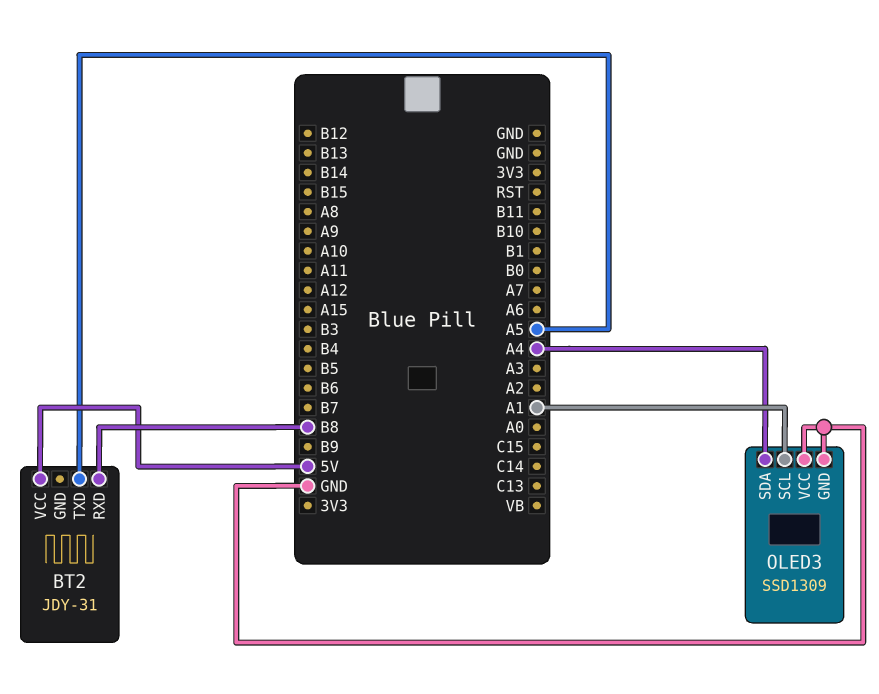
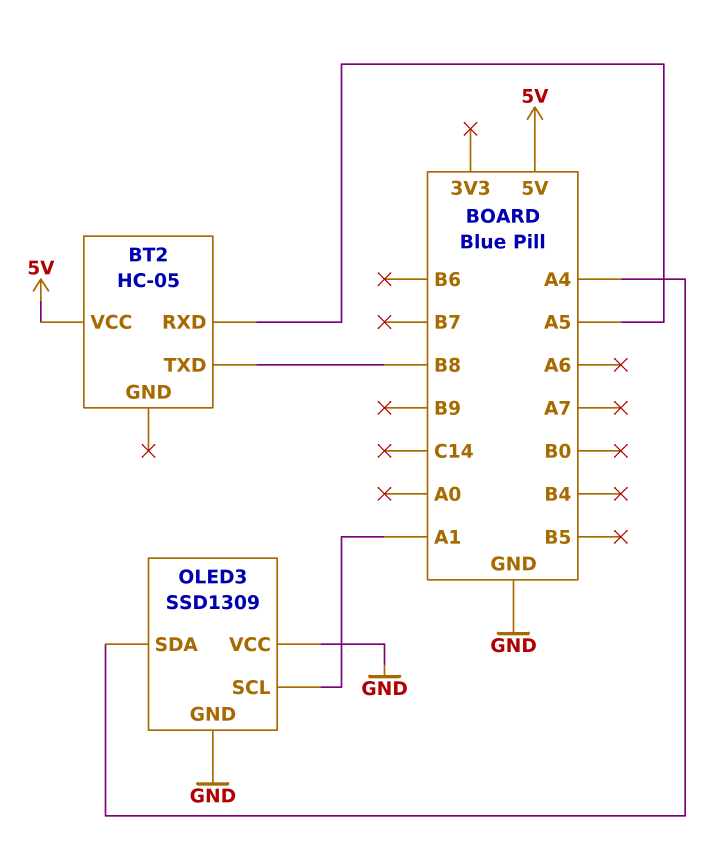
BT2: JDY-31 -> HC-05
BT2 pin RXD: B8 -> A5
BT2 pin TXD: A5 -> B8

